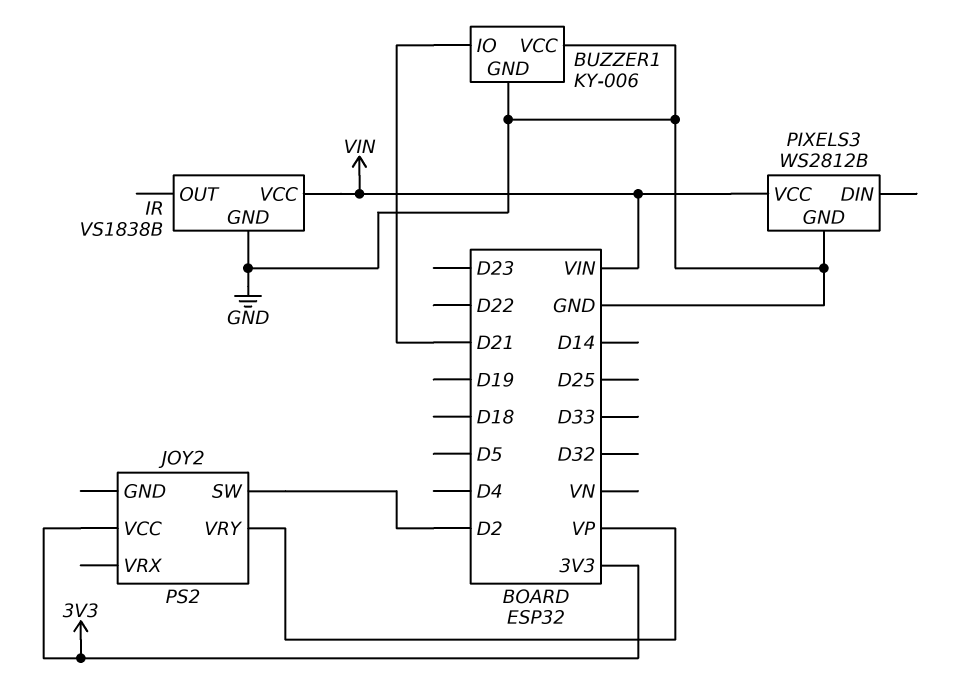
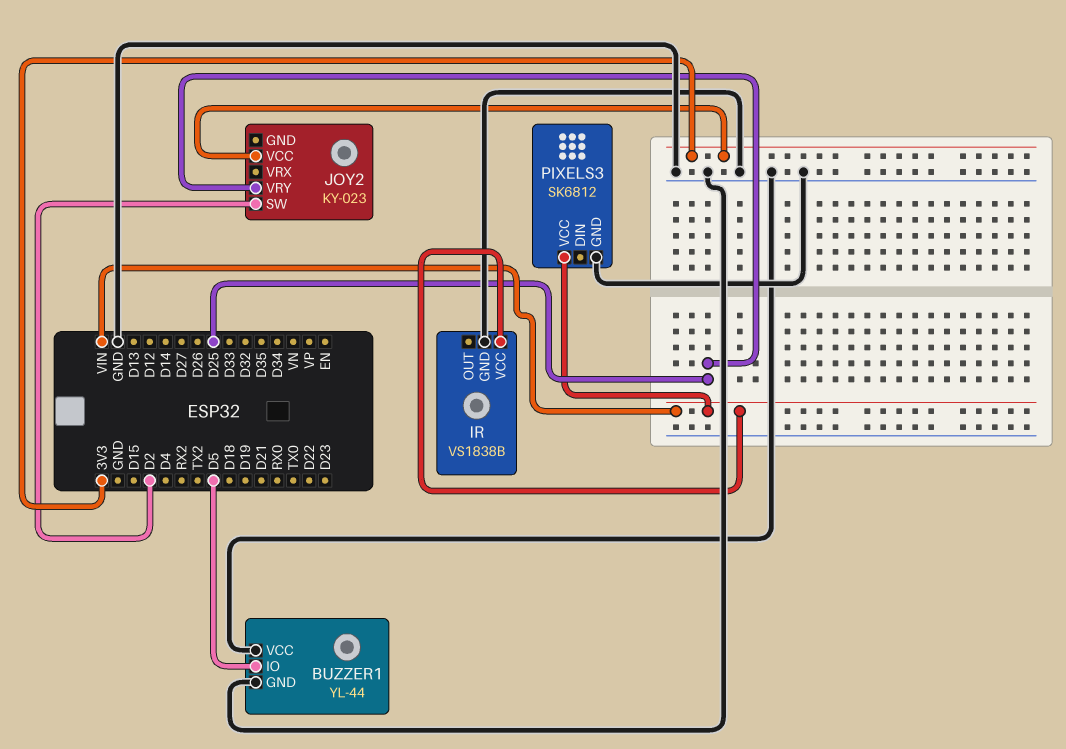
BUZZER1: KY-006 -> YL-44
BUZZER1 pin IO: D21 -> D5
JOY2: PS2 -> KY-023
JOY2 pin VRY: VP -> D25
PIXELS3: WS2812B -> SK6812

